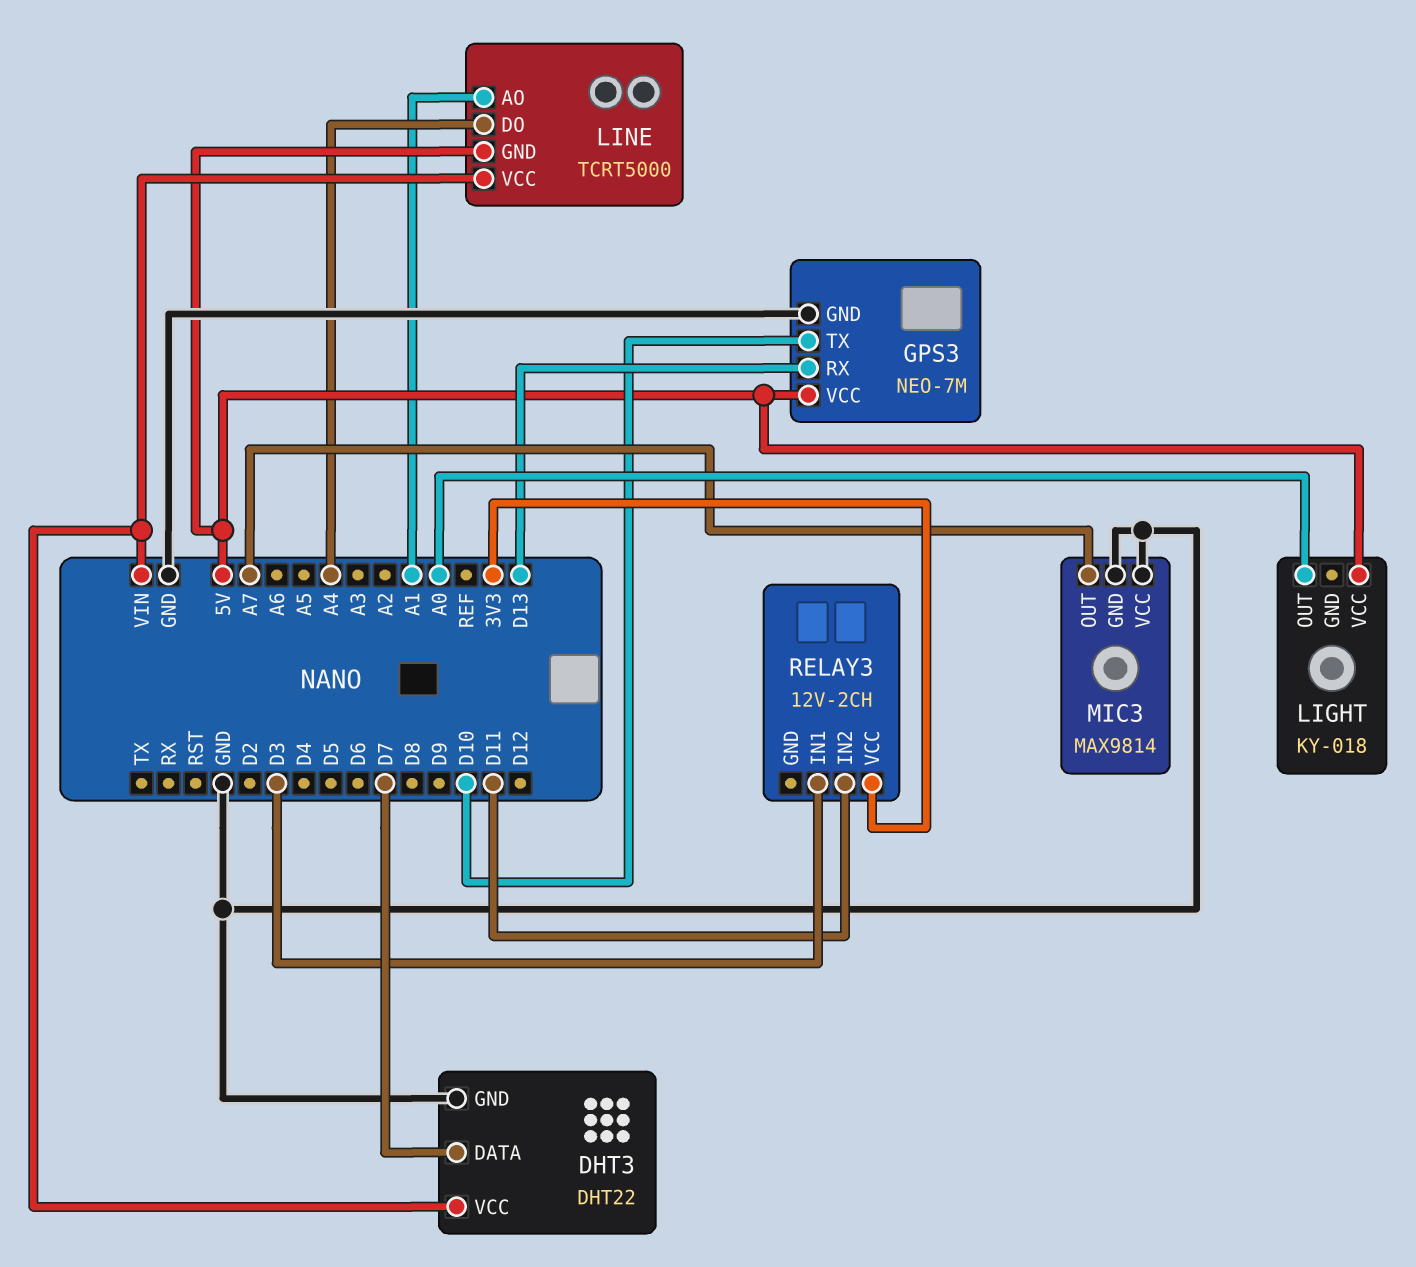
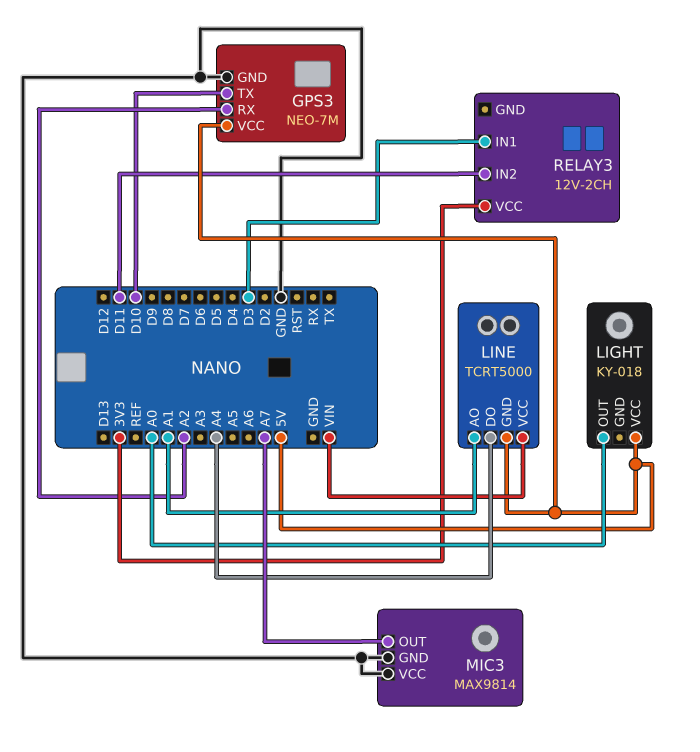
DHT3: DHT22 -> none
DHT3 pin DATA: D7 -> none
DHT3 pin GND: GND -> none
DHT3 pin VCC: VIN -> none
GPS3 pin RX: D13 -> A2

